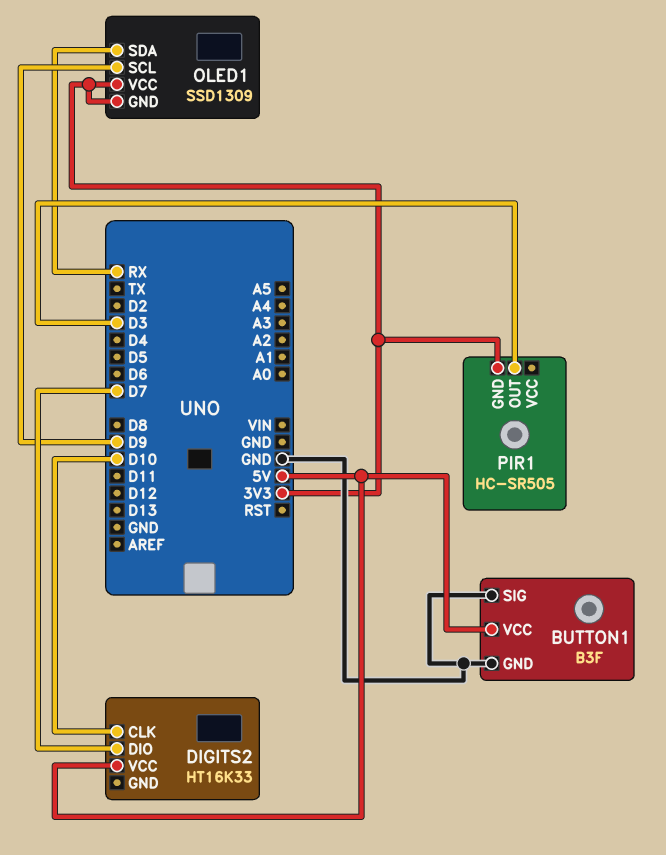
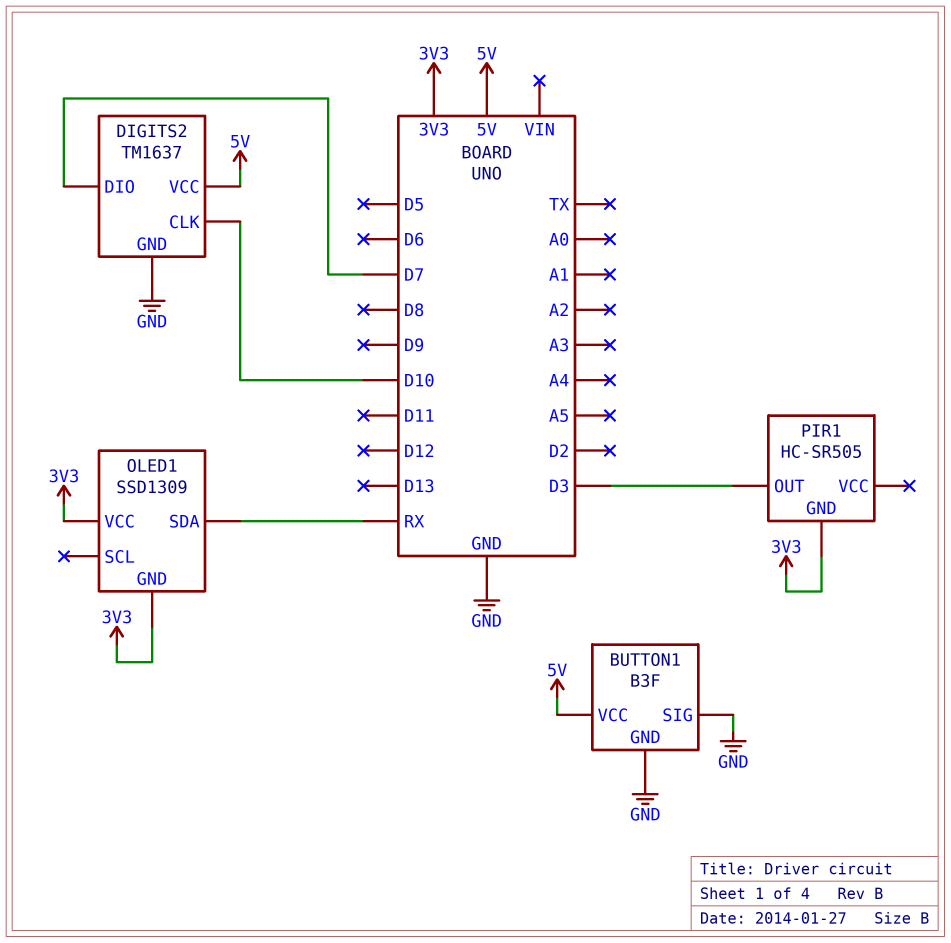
DIGITS2: HT16K33 -> TM1637
DIGITS2 pin GND: none -> GND
OLED1 pin SCL: D9 -> none

